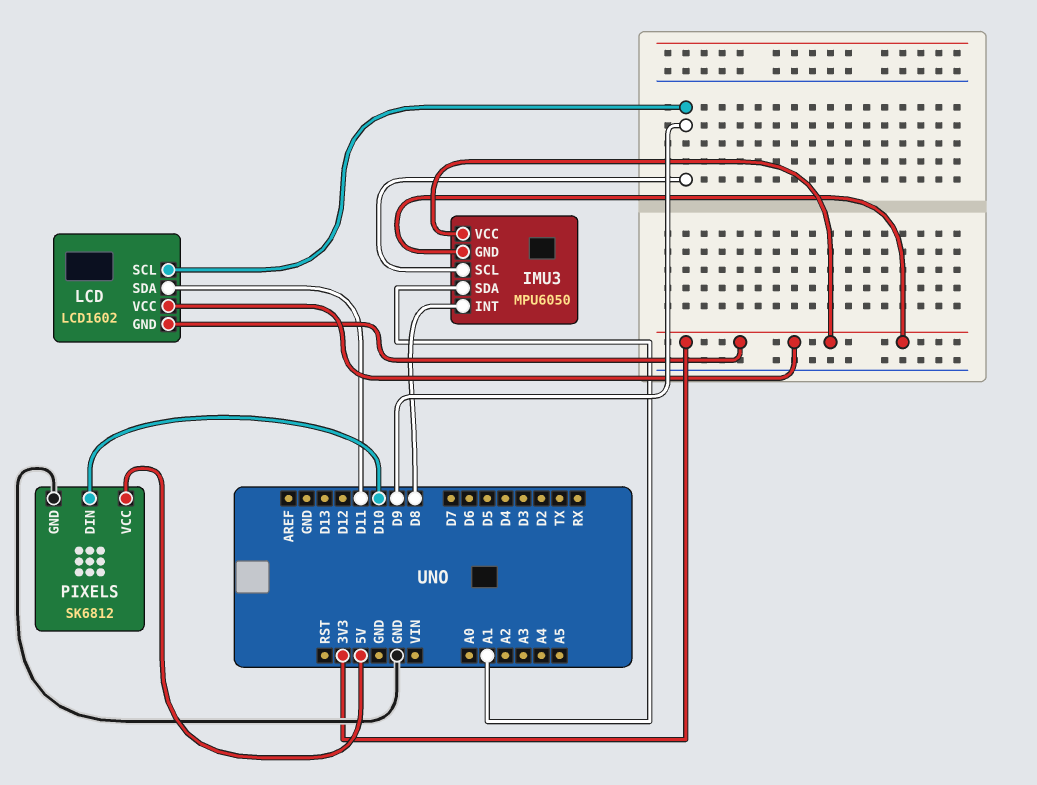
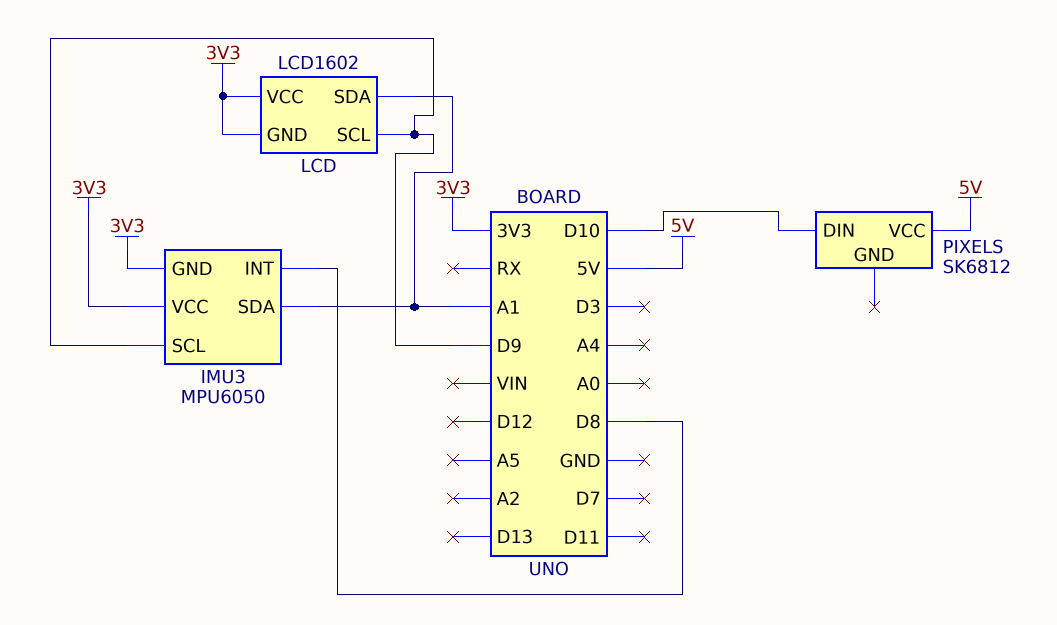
LCD pin SDA: D11 -> A1
PIXELS pin GND: GND -> none

